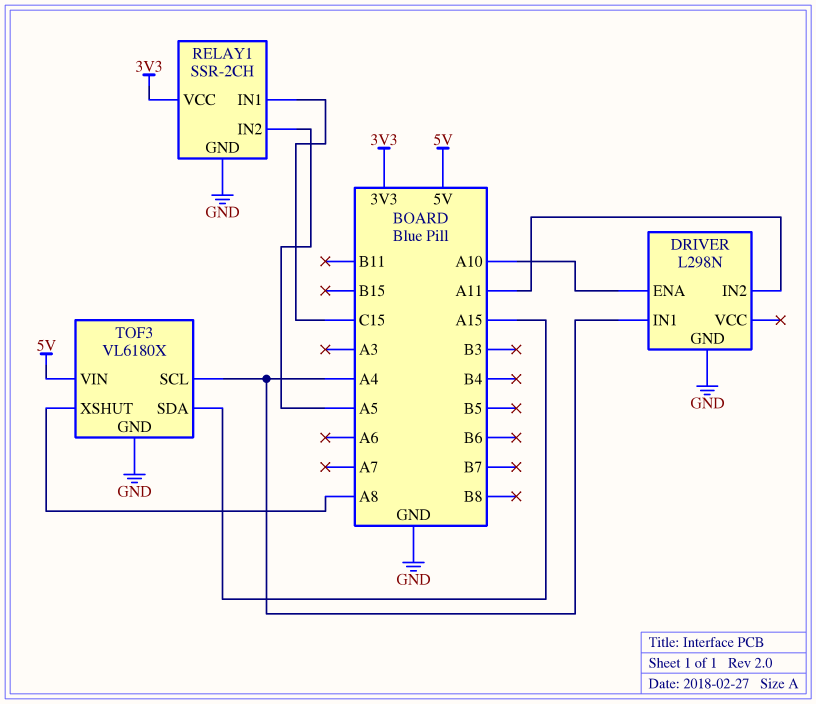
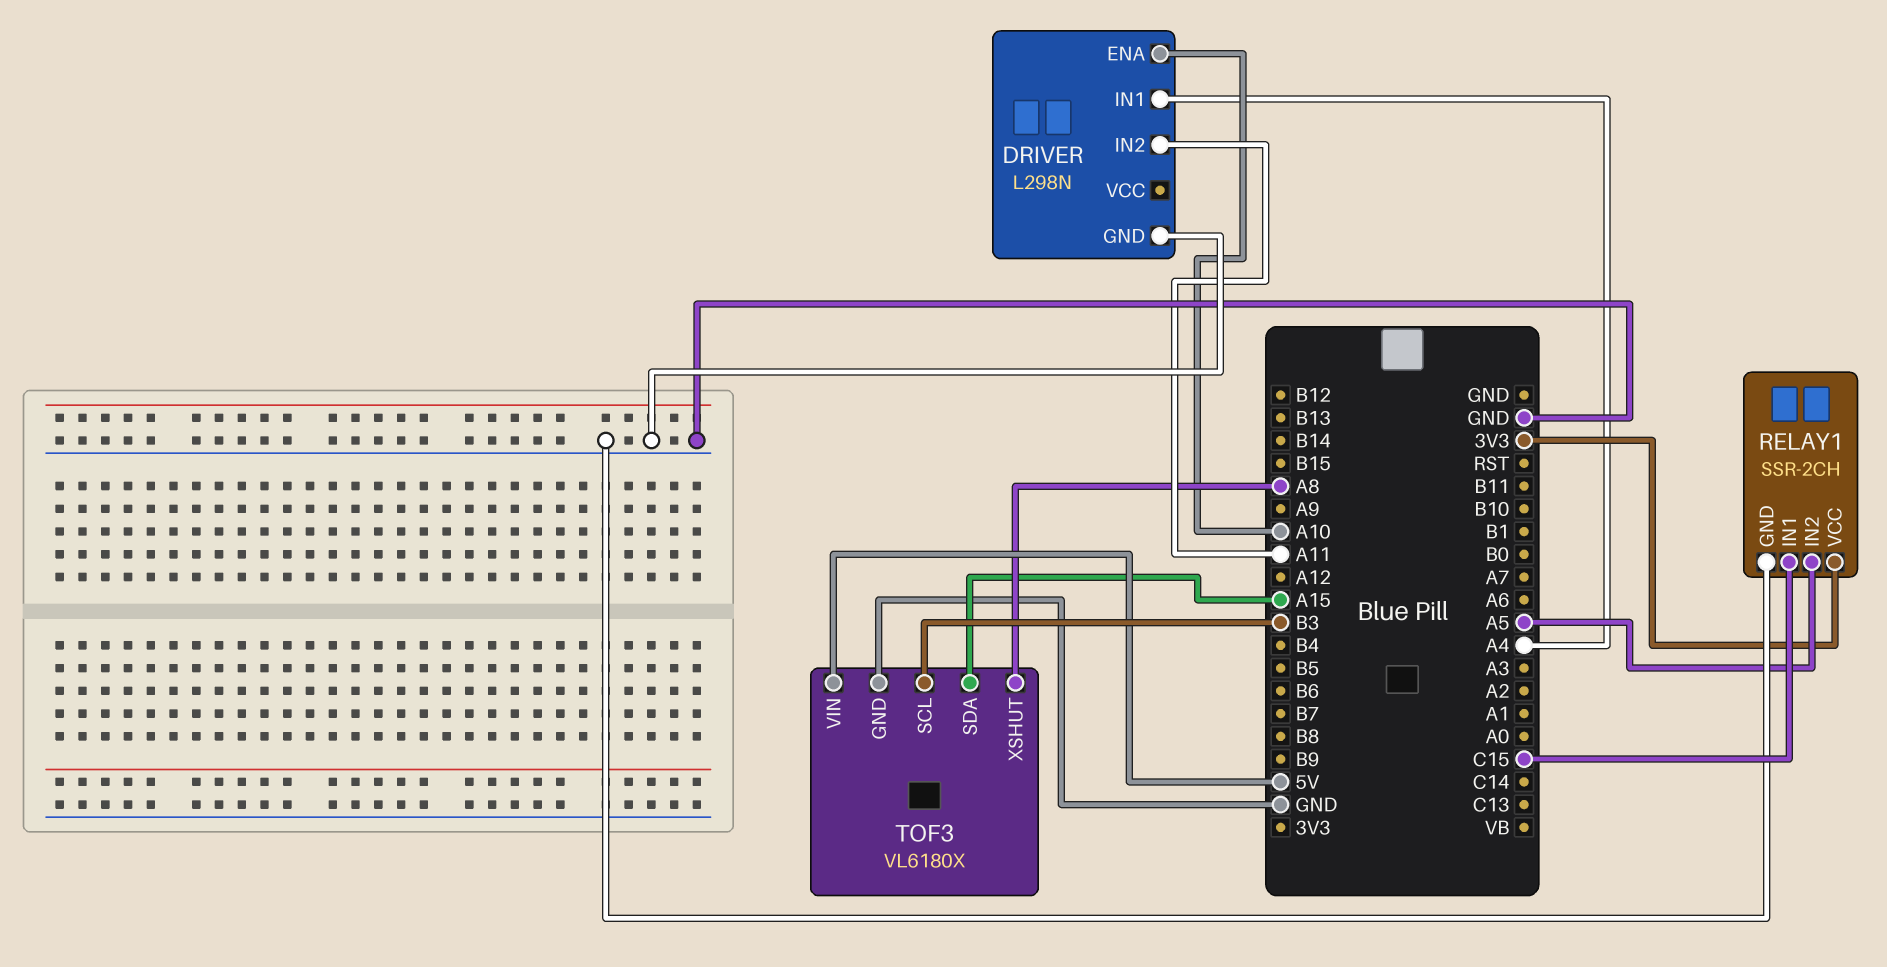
TOF3 pin SCL: A4 -> B3

